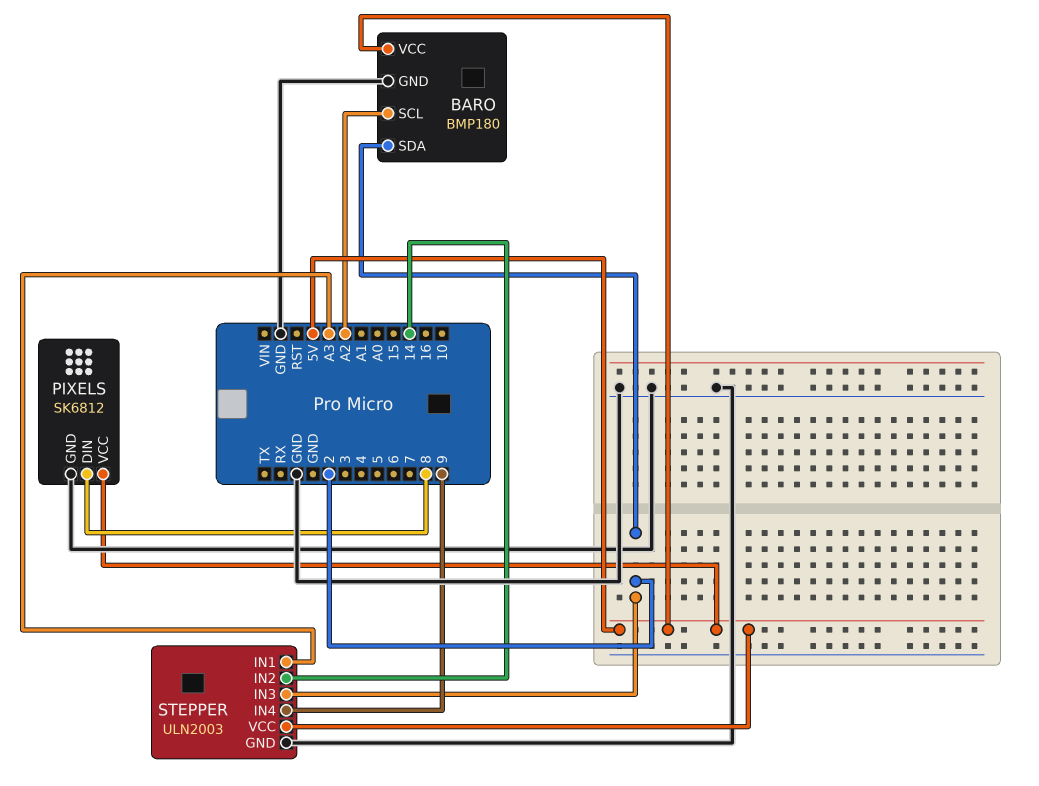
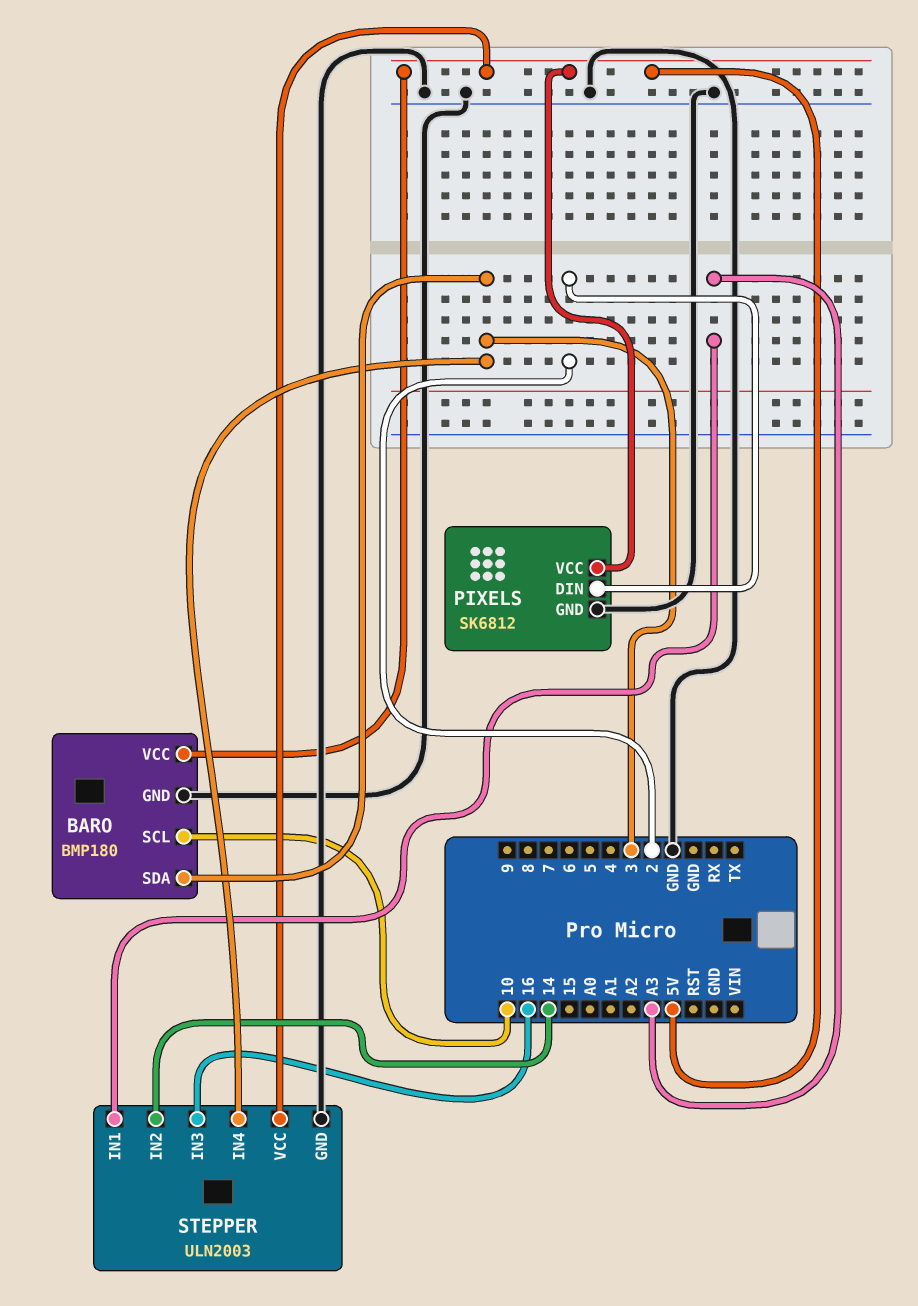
BARO pin SCL: A2 -> 10
BARO pin SDA: 2 -> 3
PIXELS pin DIN: 8 -> 2
STEPPER pin IN3: 2 -> 16
STEPPER pin IN4: 9 -> 3

